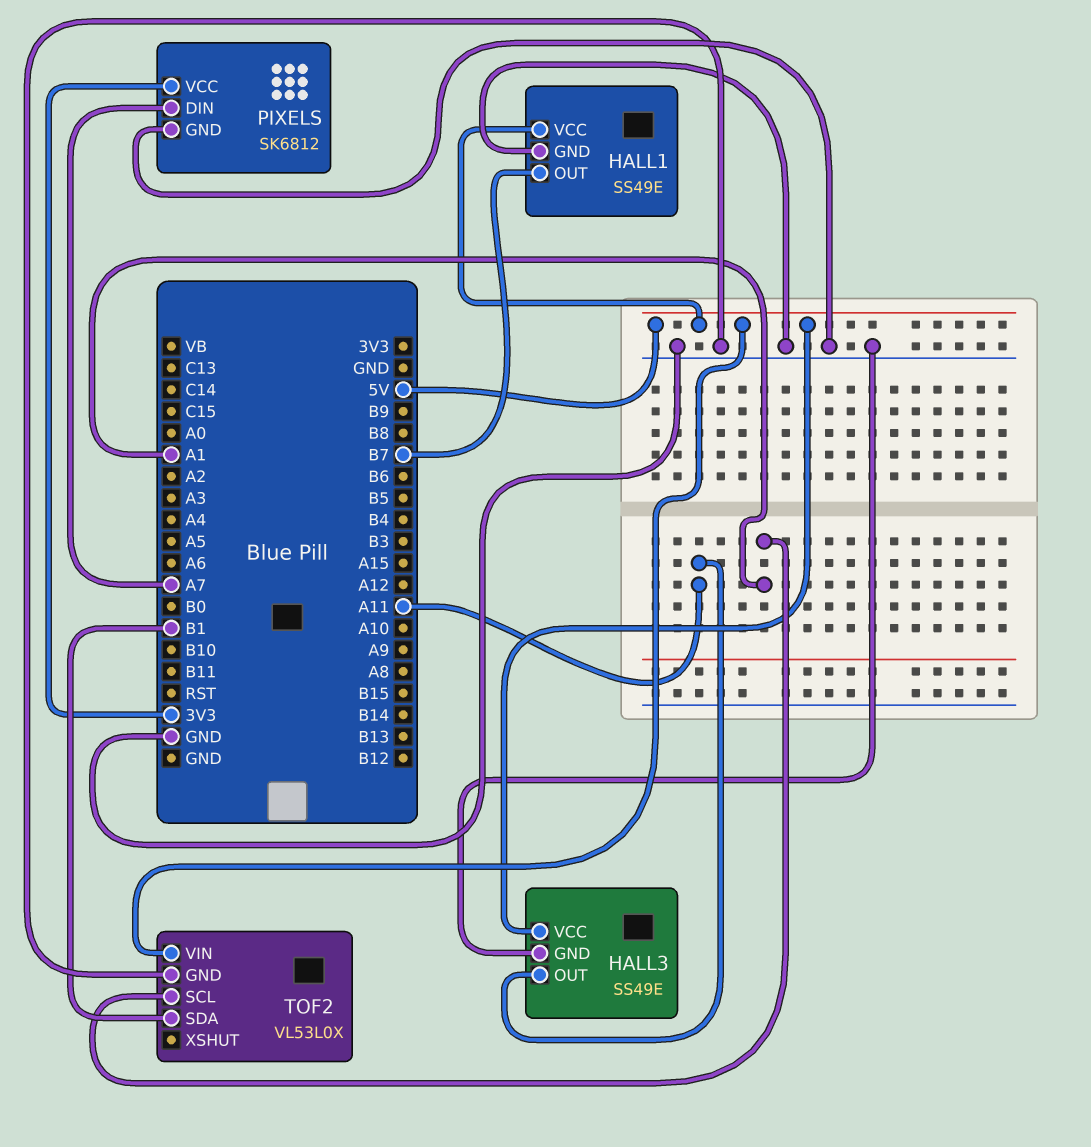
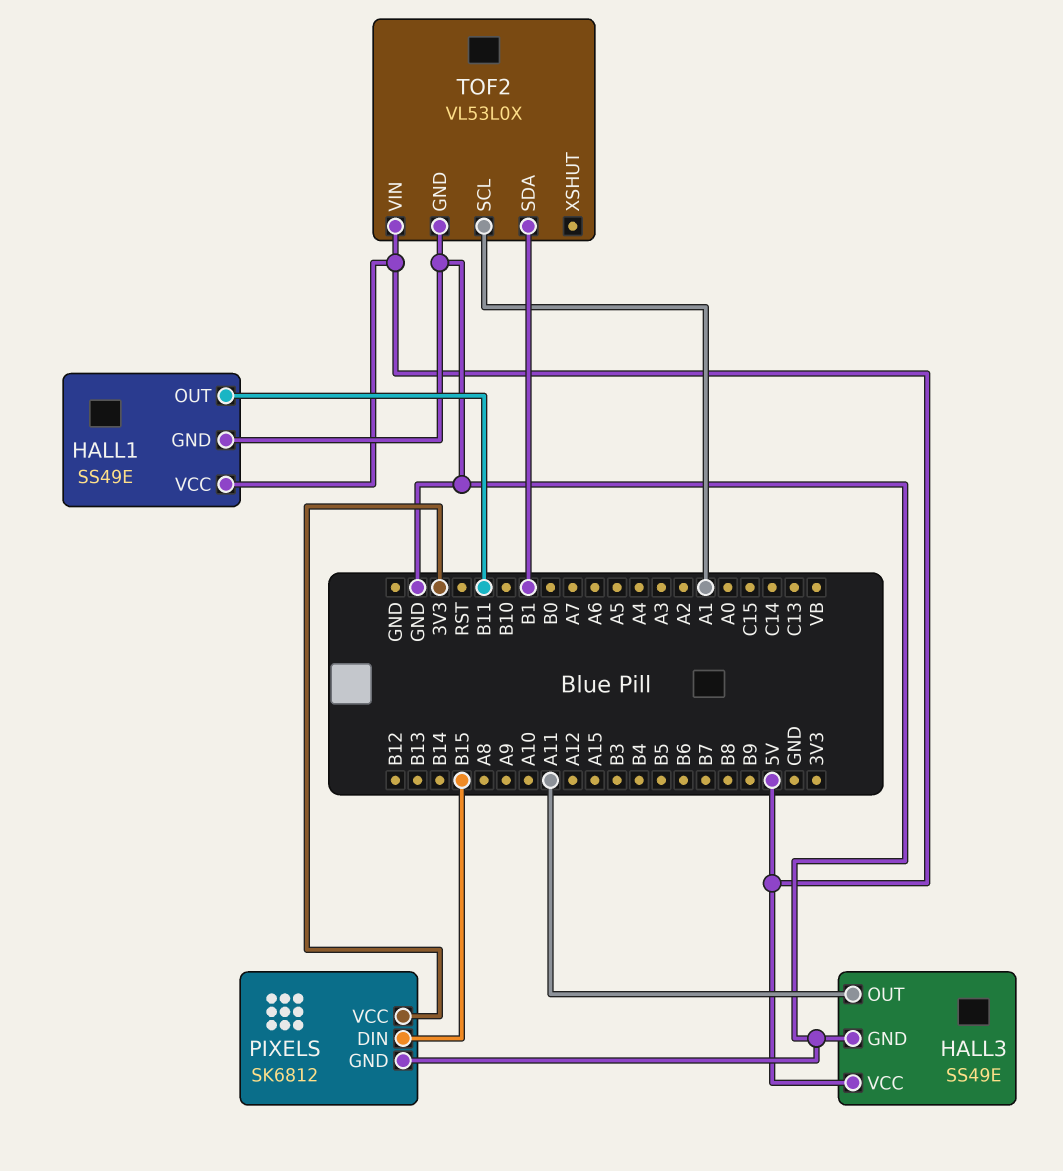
HALL1 pin OUT: B7 -> B11
PIXELS pin DIN: A7 -> B15

